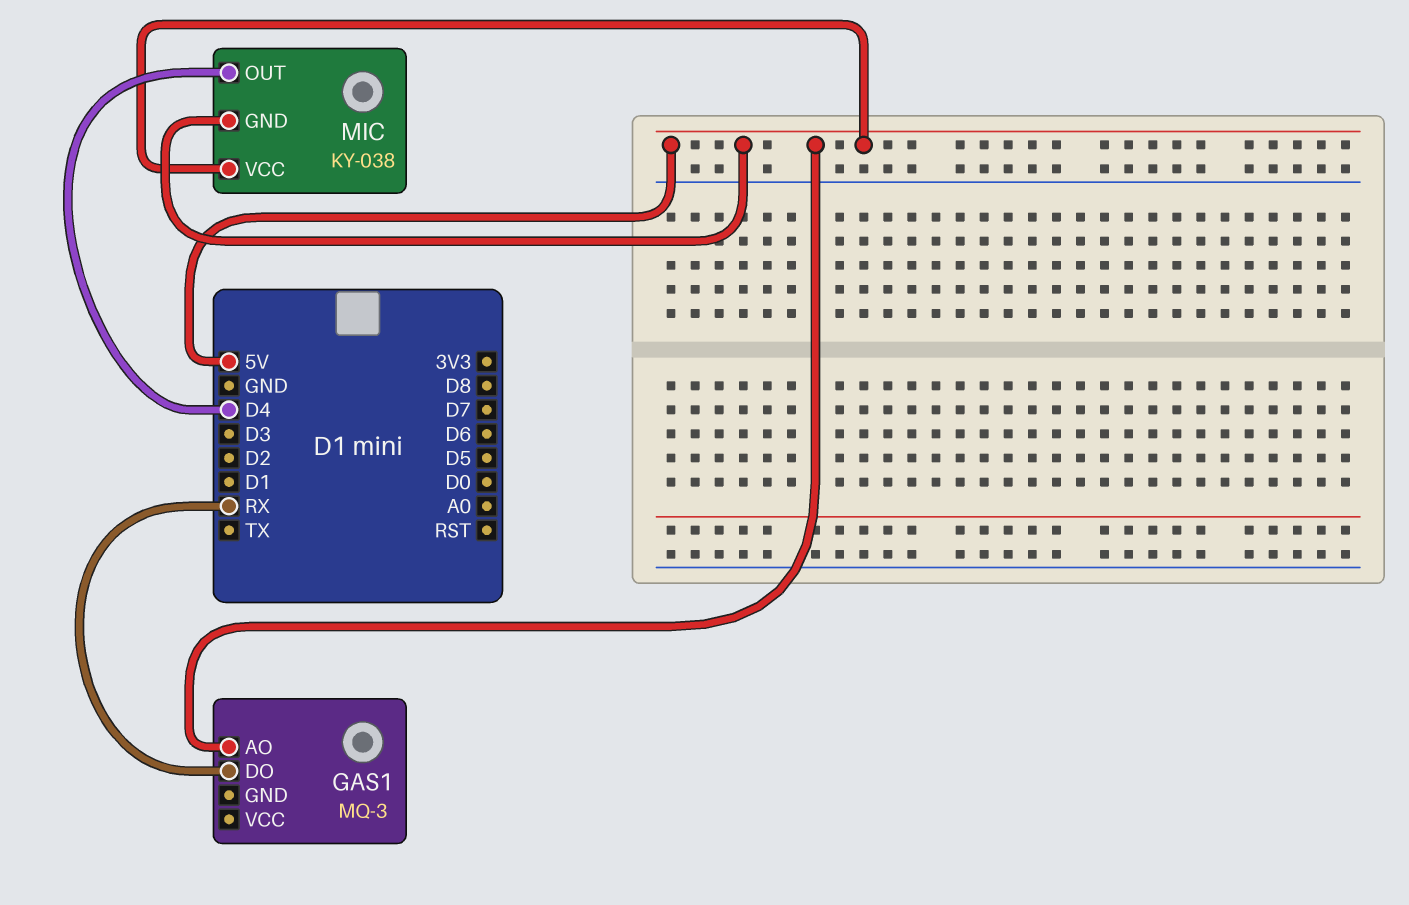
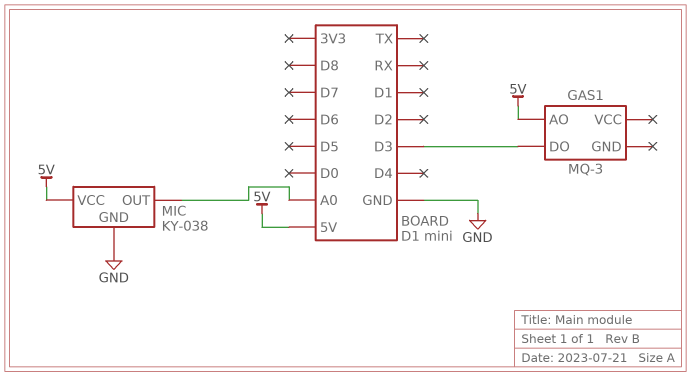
GAS1 pin DO: RX -> D3
MIC pin GND: 5V -> GND
MIC pin OUT: D4 -> A0

